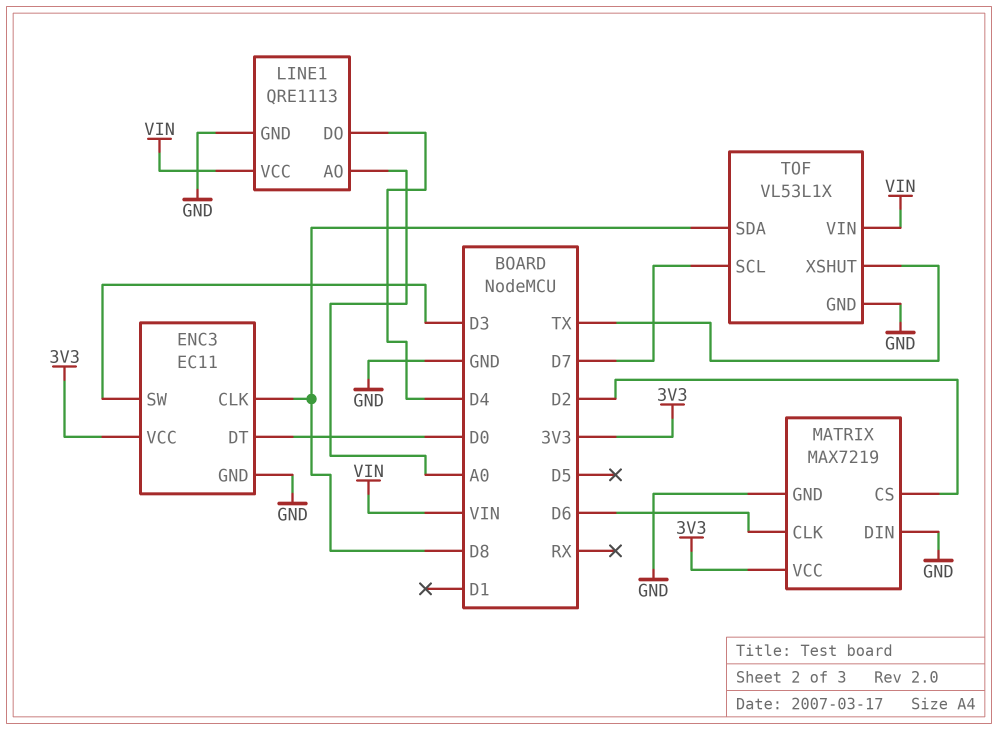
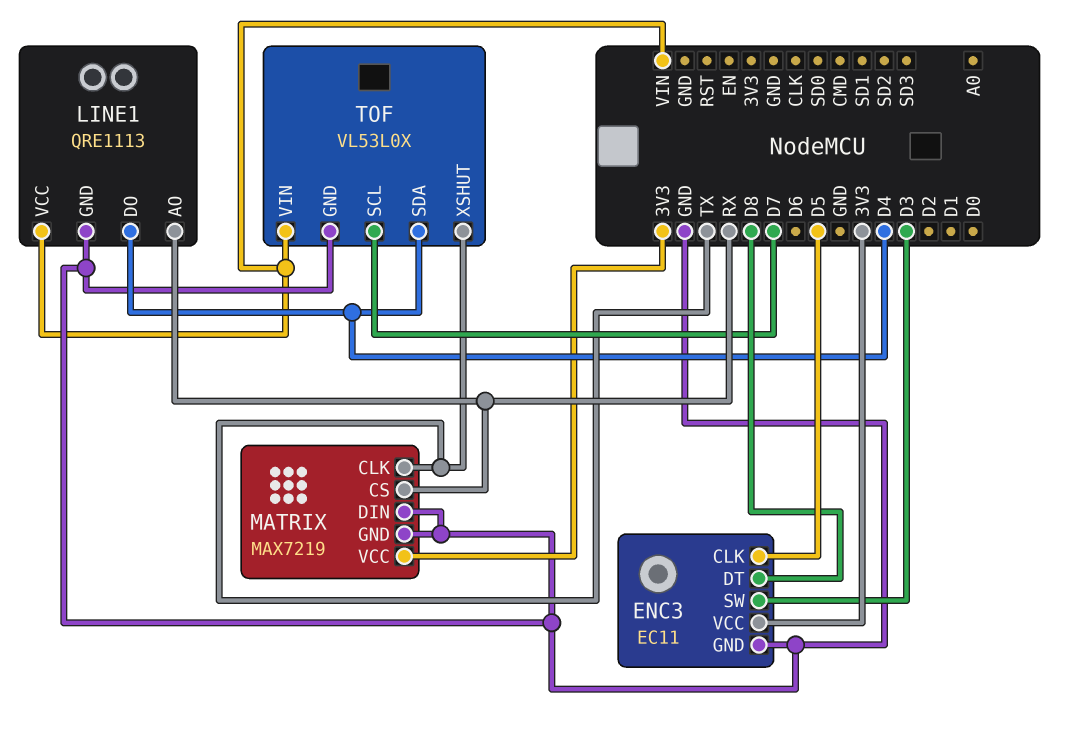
ENC3 pin CLK: D8 -> D5
ENC3 pin DT: D0 -> D8
LINE1 pin AO: A0 -> RX
MATRIX pin CLK: D6 -> TX
MATRIX pin CS: D2 -> RX
TOF: VL53L1X -> VL53L0X
TOF pin SDA: D8 -> D4

